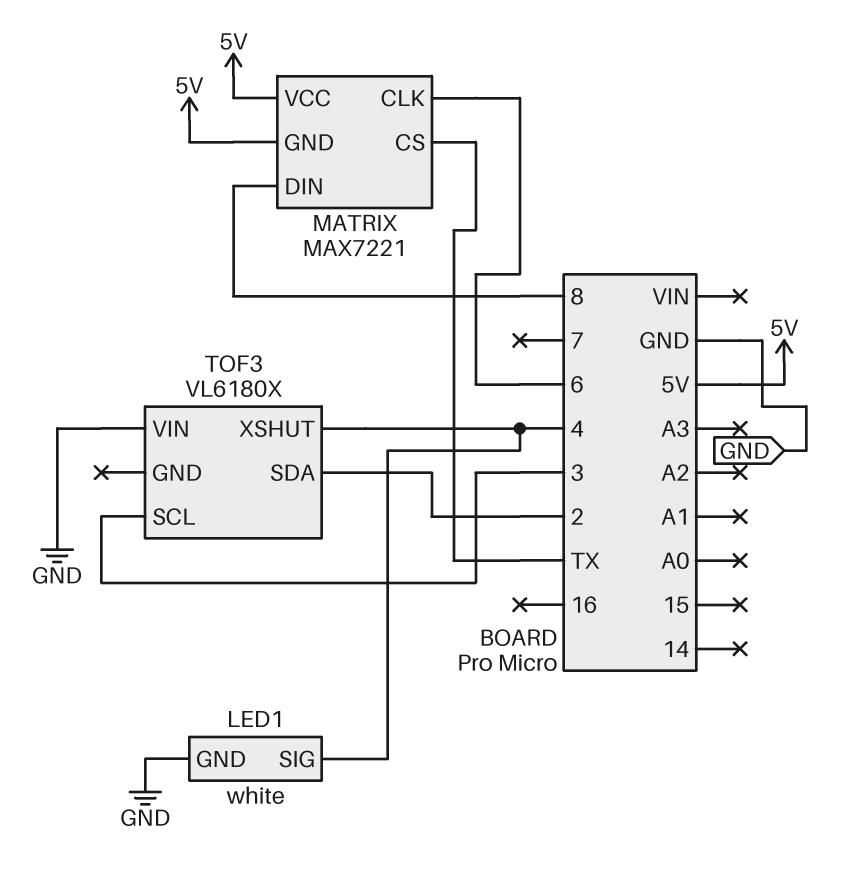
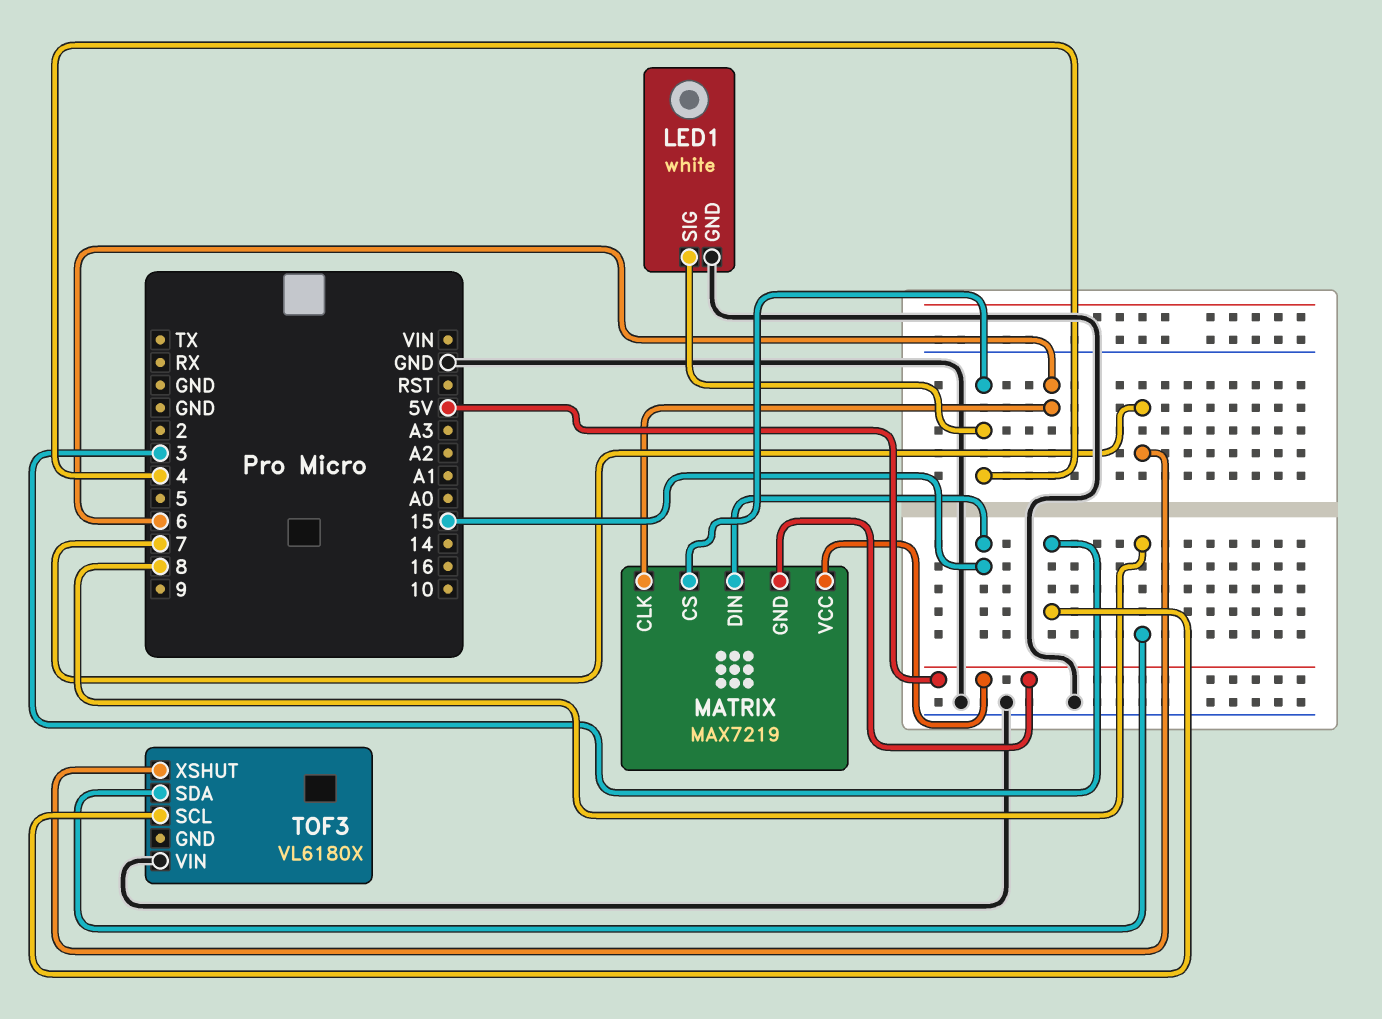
MATRIX: MAX7221 -> MAX7219
MATRIX pin CS: TX -> 4
MATRIX pin DIN: 8 -> 15
TOF3 pin SDA: 2 -> 8
TOF3 pin XSHUT: 4 -> 7

